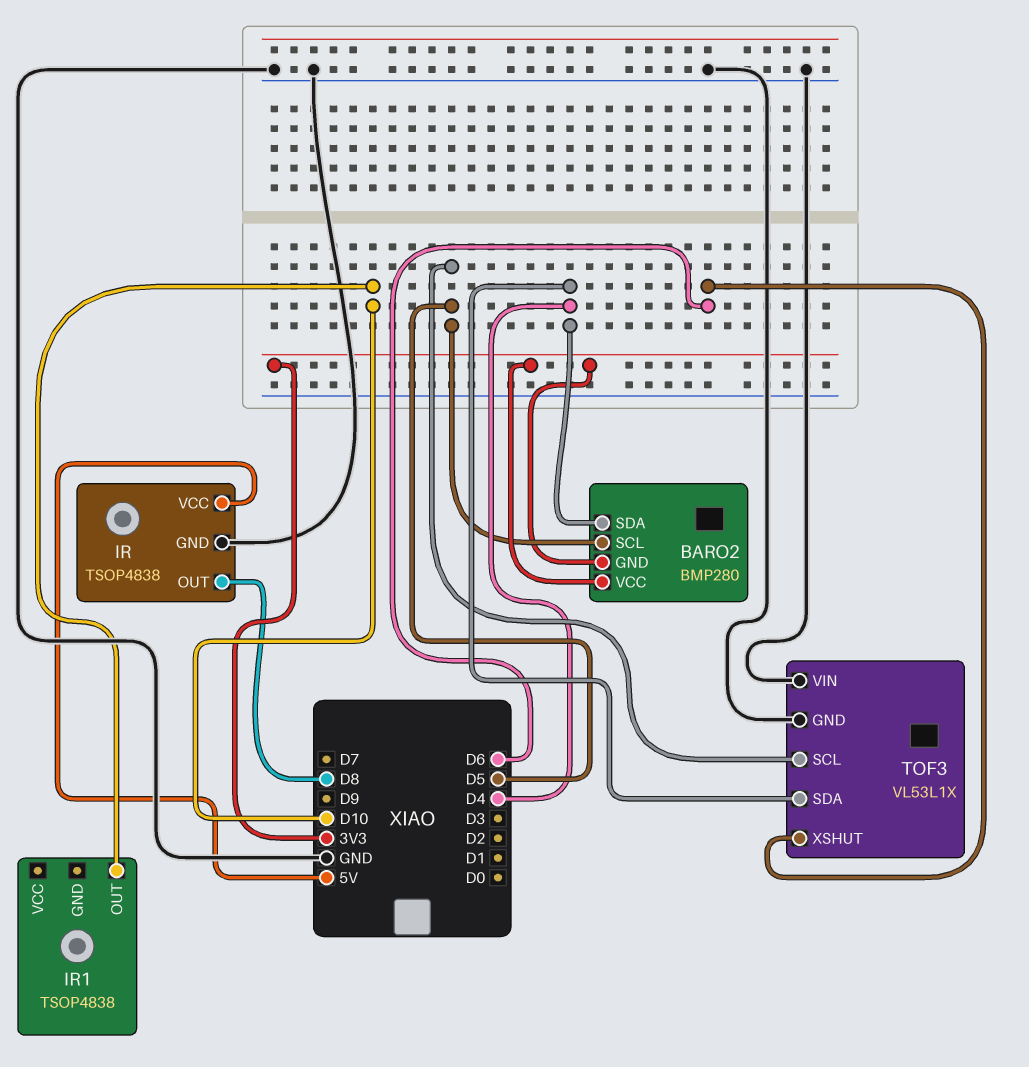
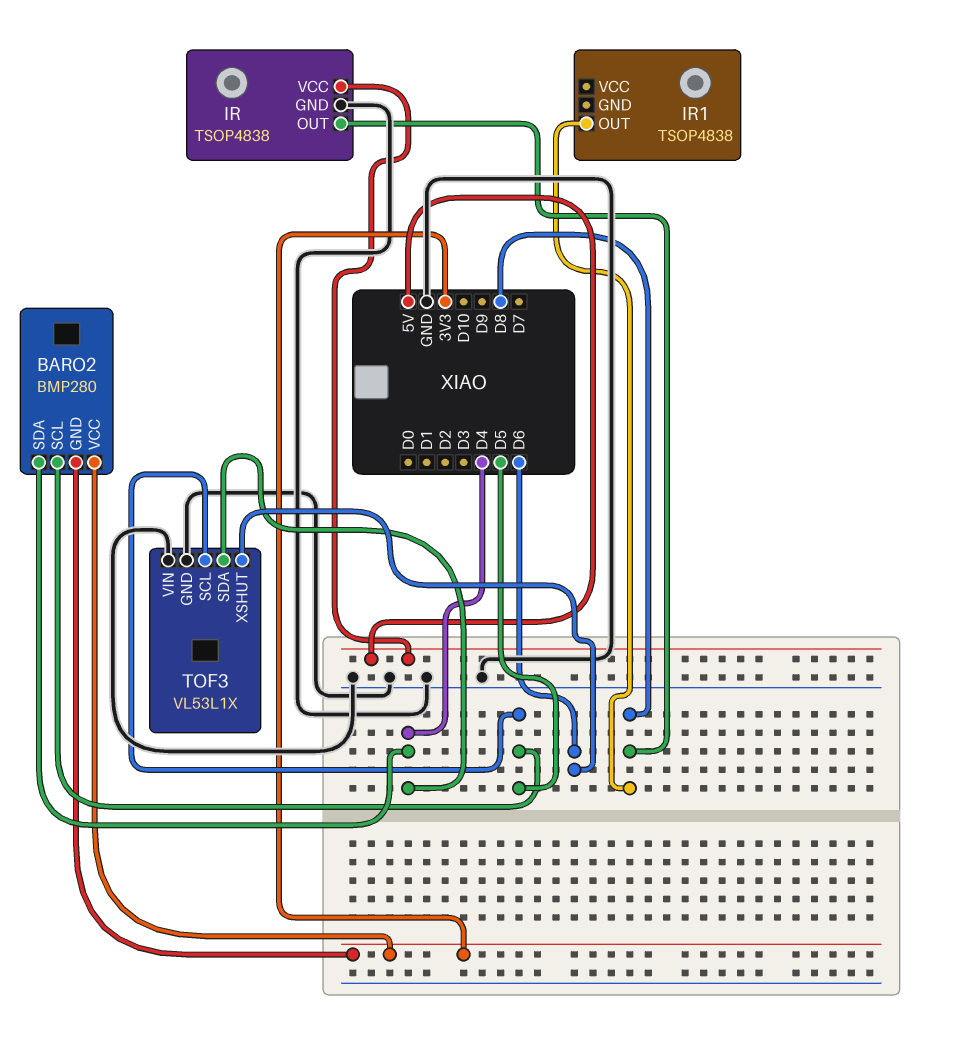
IR1 pin OUT: D10 -> D8

